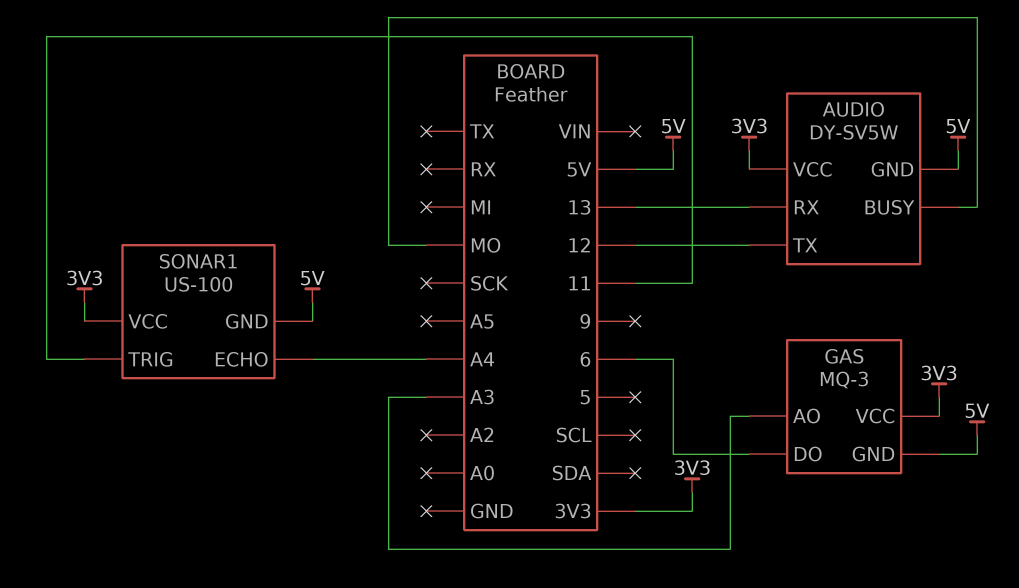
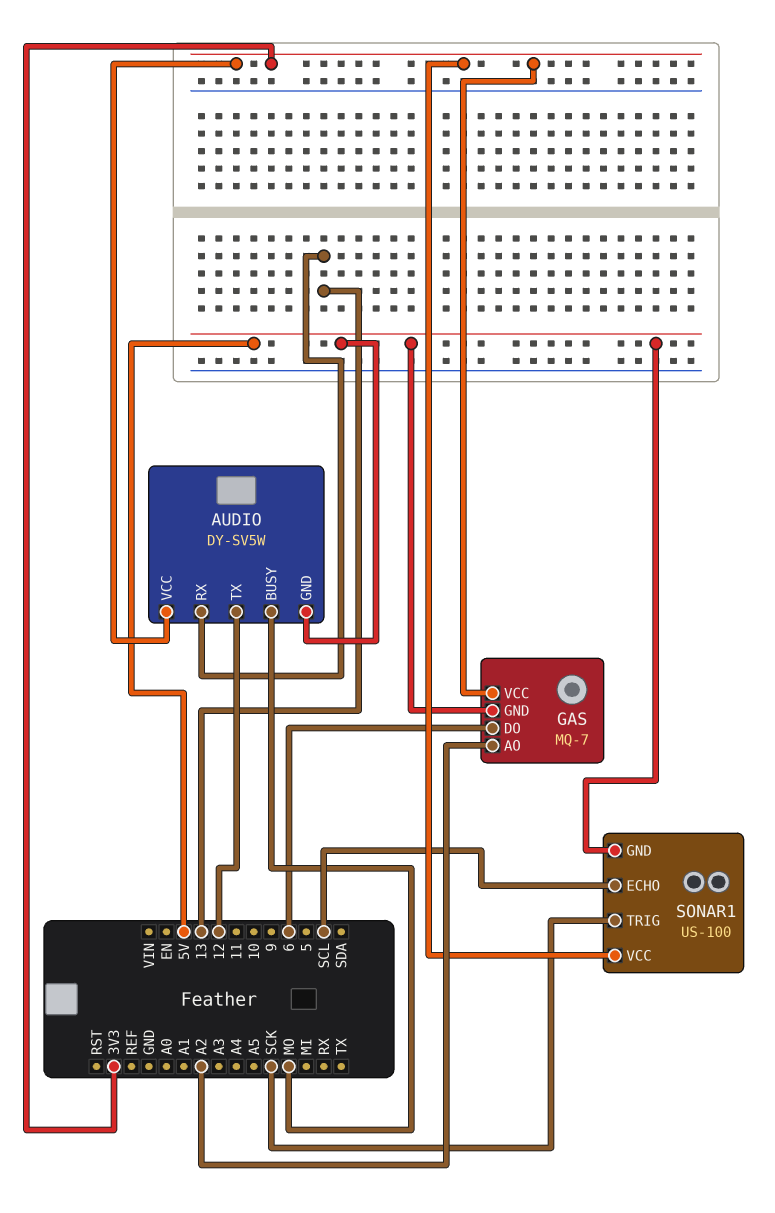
GAS: MQ-3 -> MQ-7
GAS pin AO: A3 -> A2
SONAR1 pin ECHO: A4 -> SCL
SONAR1 pin TRIG: 11 -> SCK

